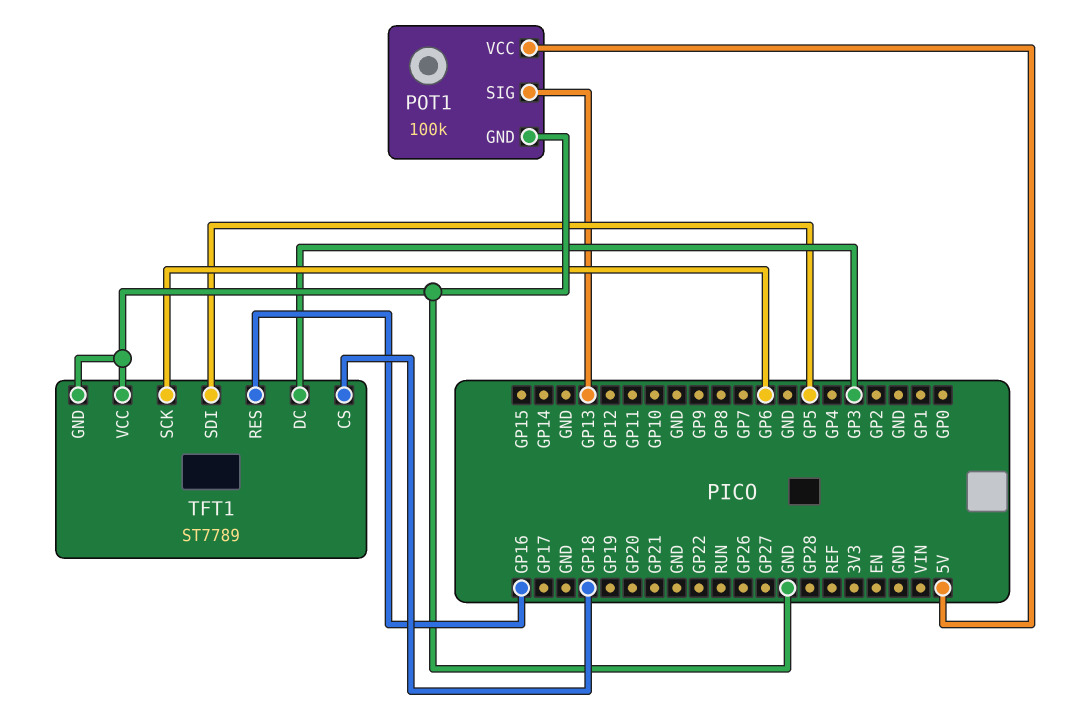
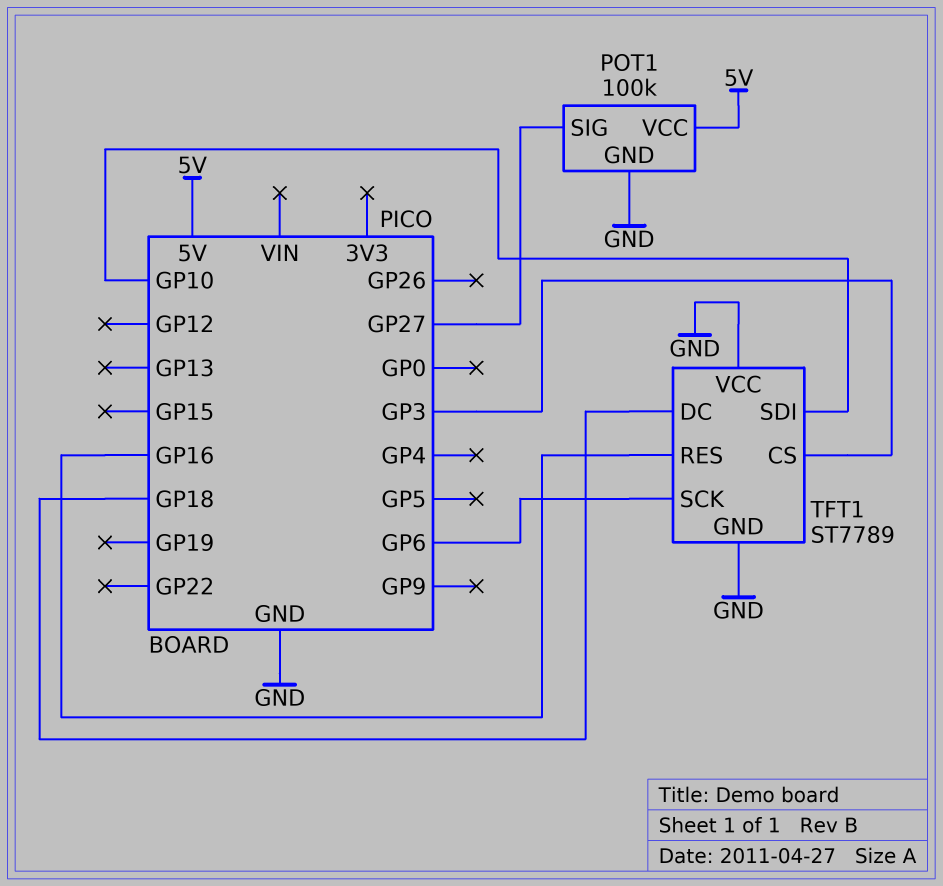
POT1 pin SIG: GP13 -> GP27
TFT1 pin CS: GP18 -> GP3
TFT1 pin DC: GP3 -> GP18
TFT1 pin SDI: GP5 -> GP10

